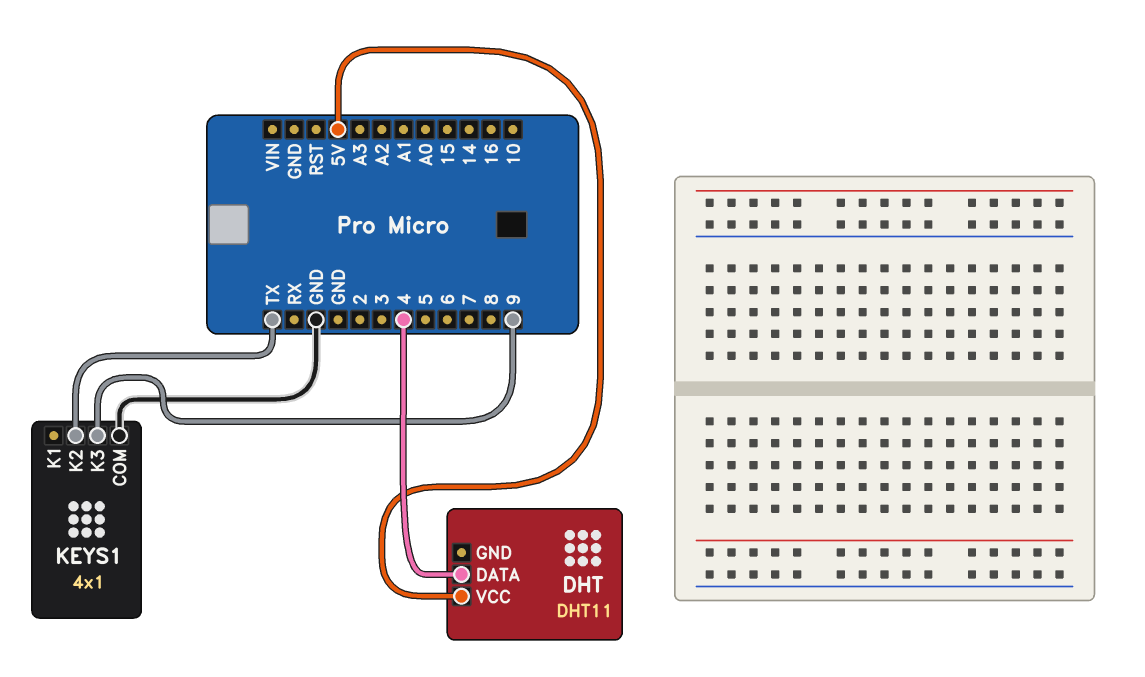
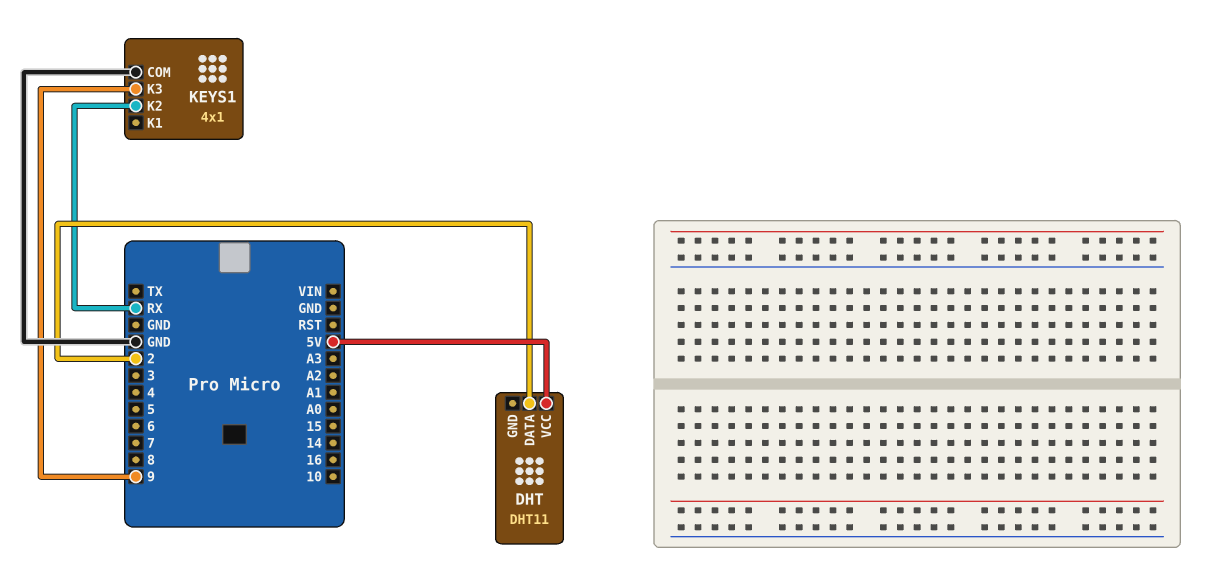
DHT pin DATA: 4 -> 2
KEYS1 pin K2: TX -> RX

